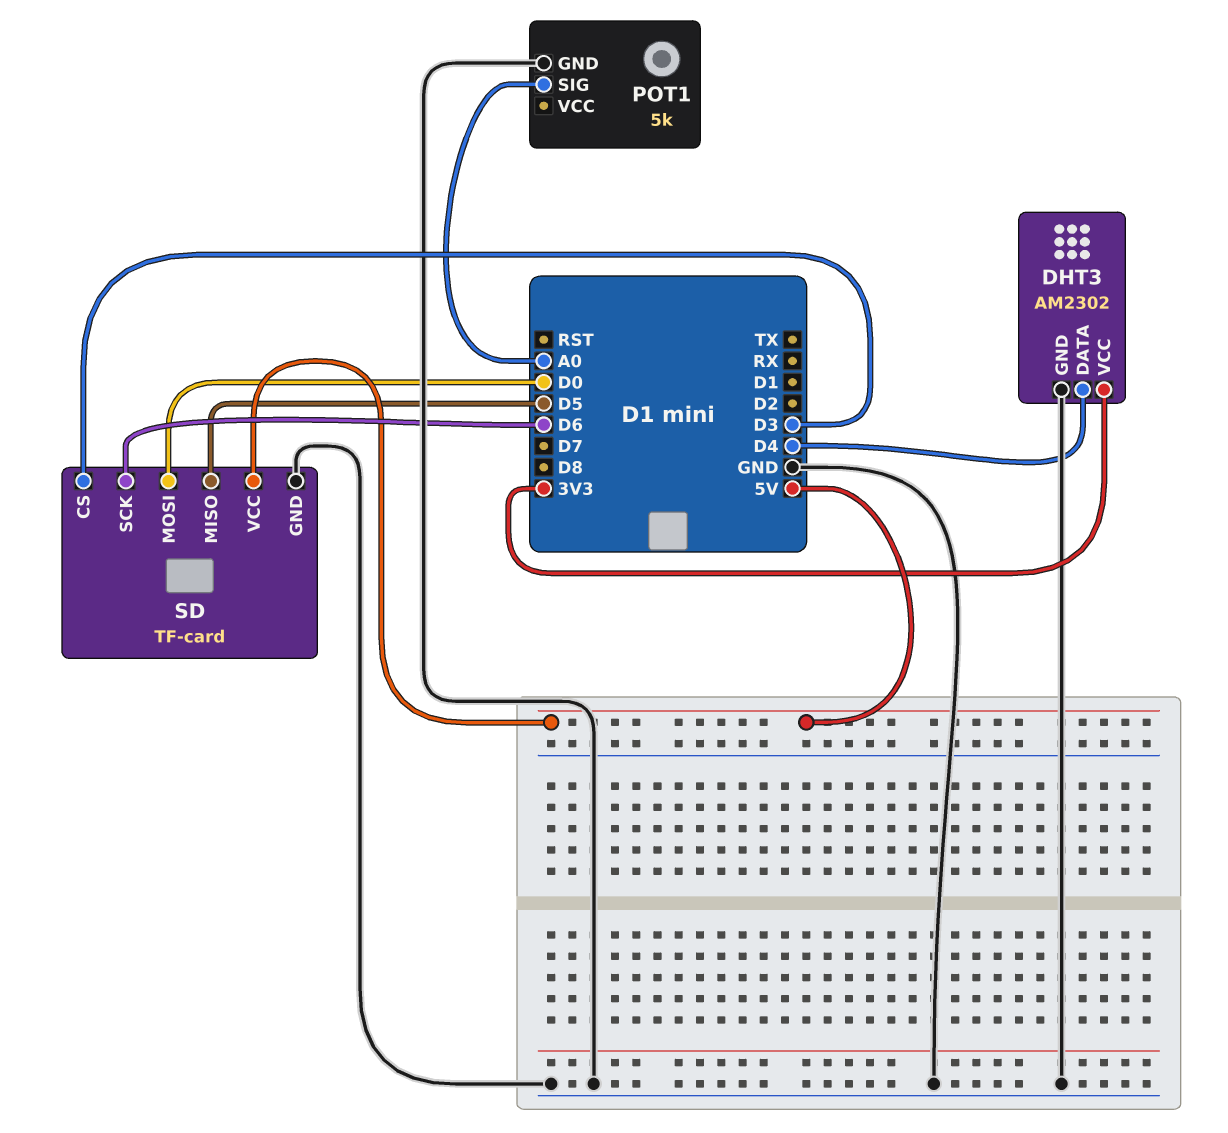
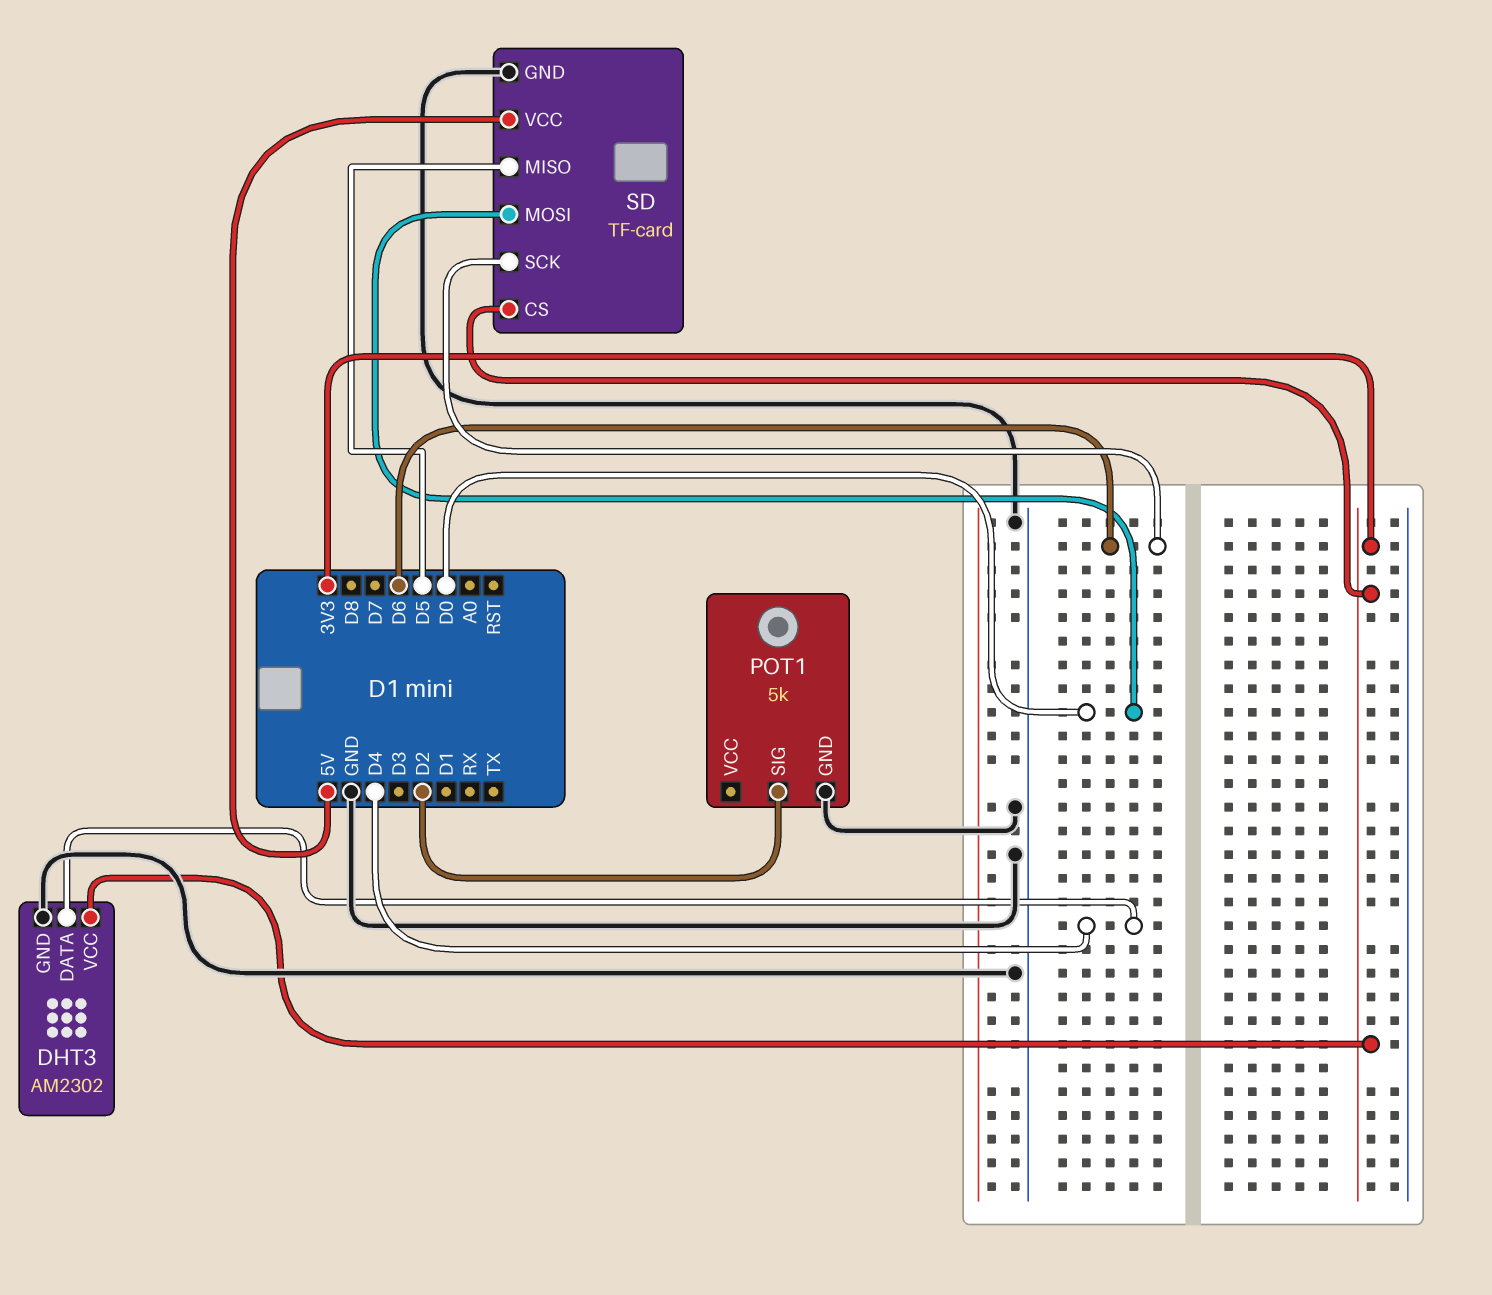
POT1 pin SIG: A0 -> D2
SD pin CS: D3 -> 3V3

